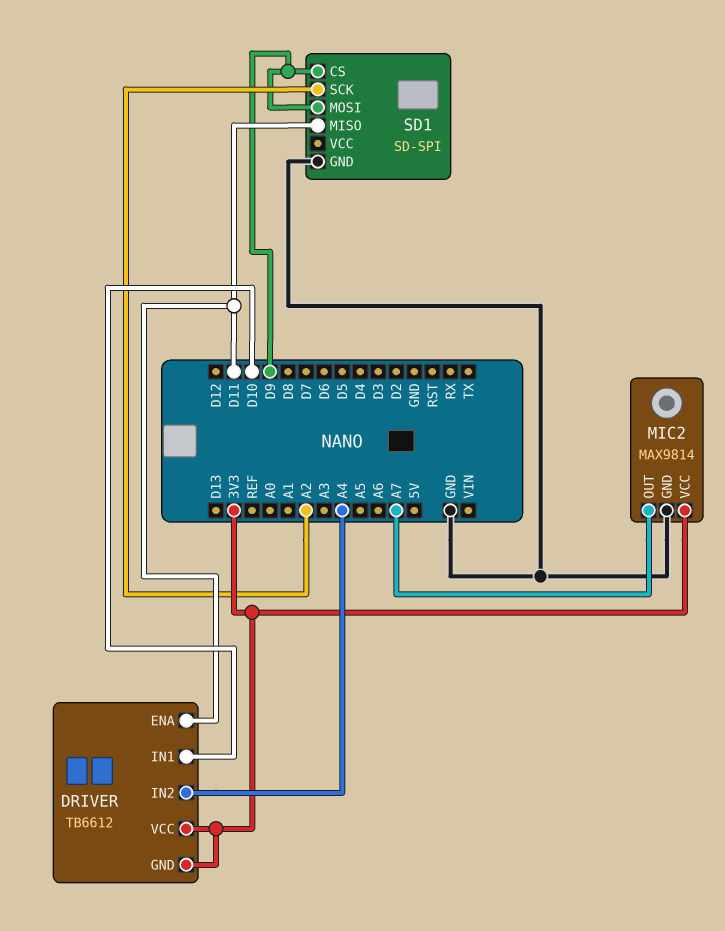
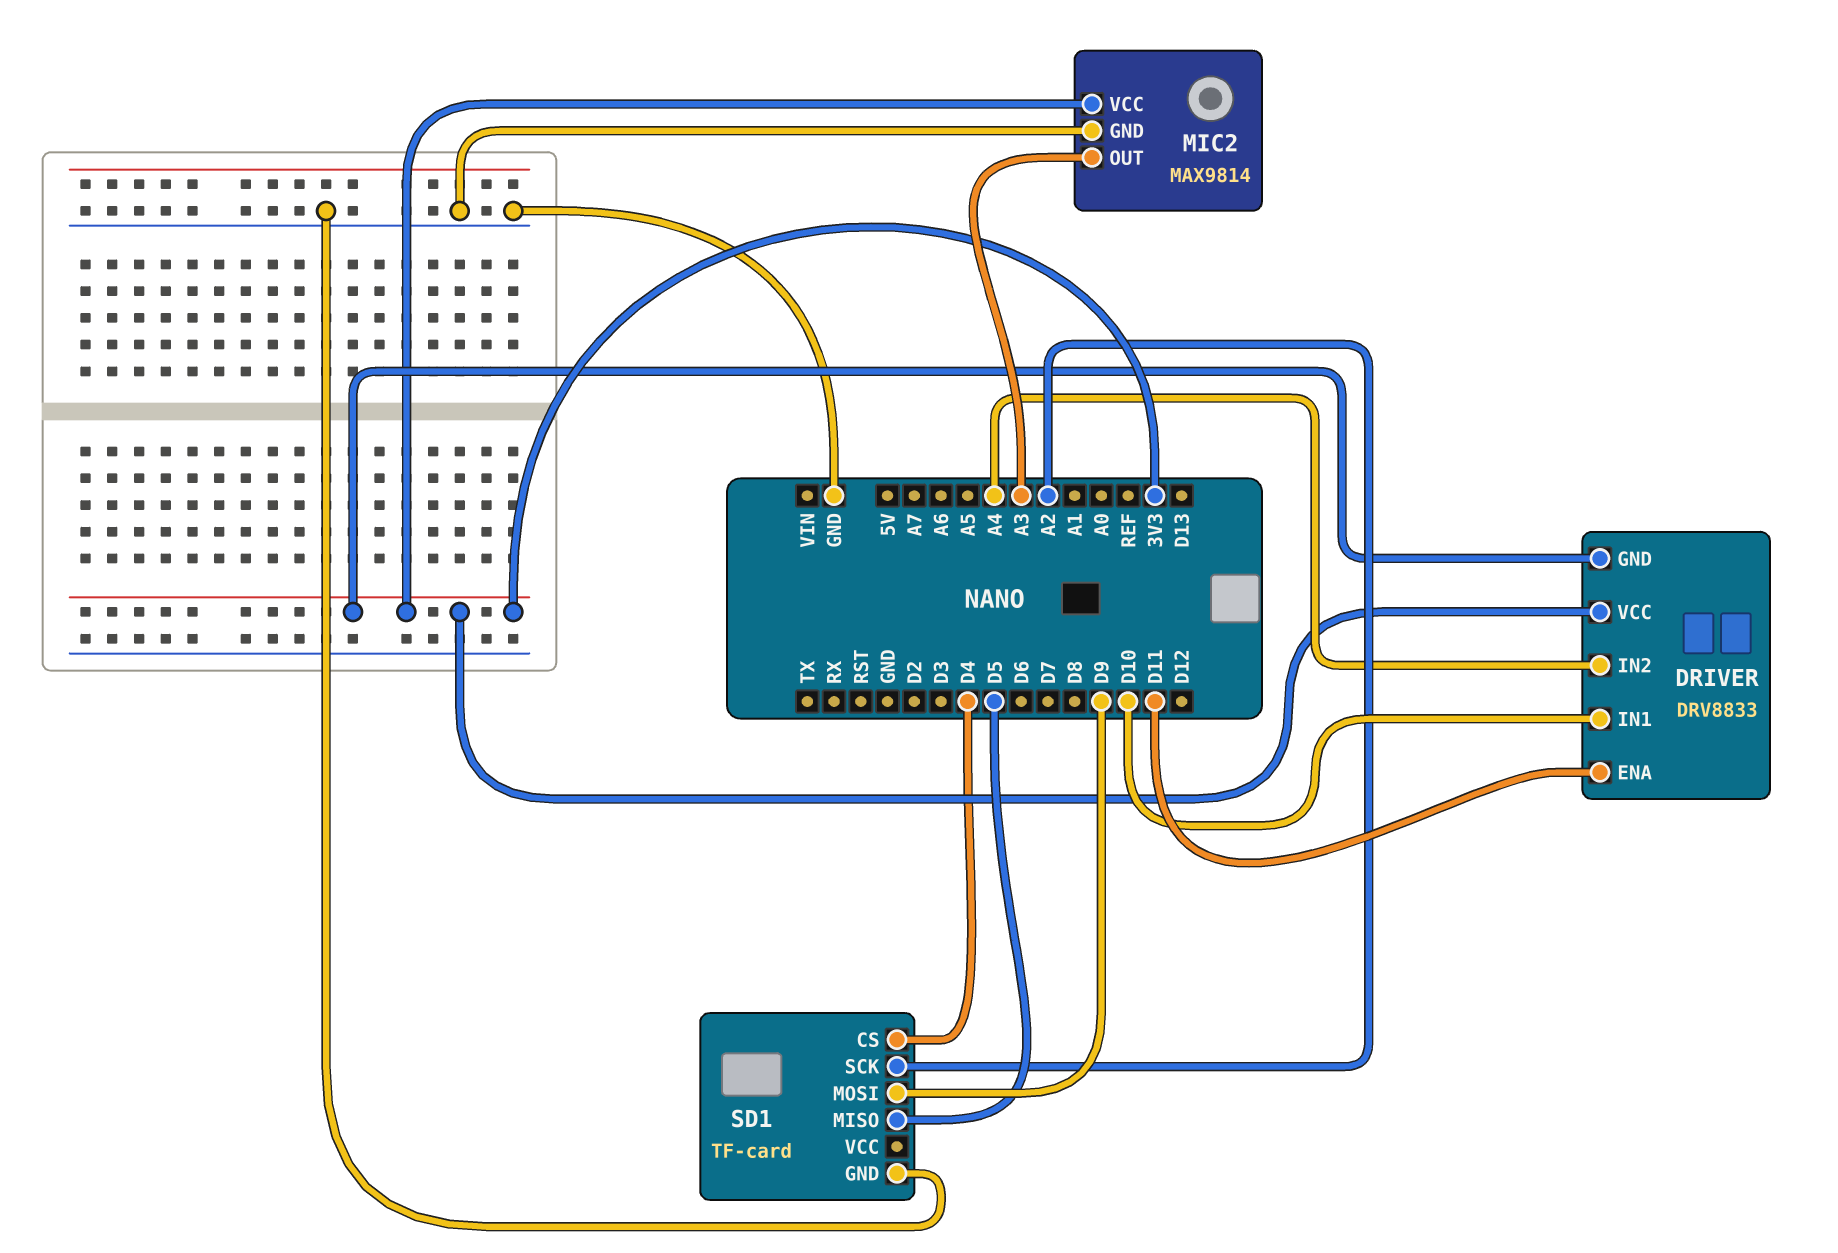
DRIVER: TB6612 -> DRV8833
MIC2 pin OUT: A7 -> A3
SD1: SD-SPI -> TF-card
SD1 pin CS: D9 -> D4
SD1 pin MISO: D11 -> D5

